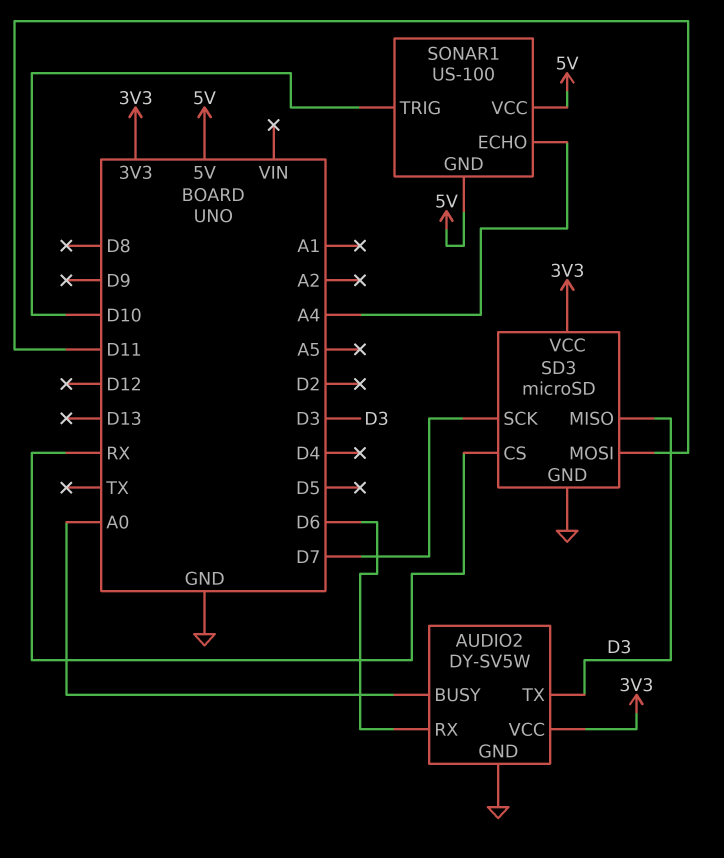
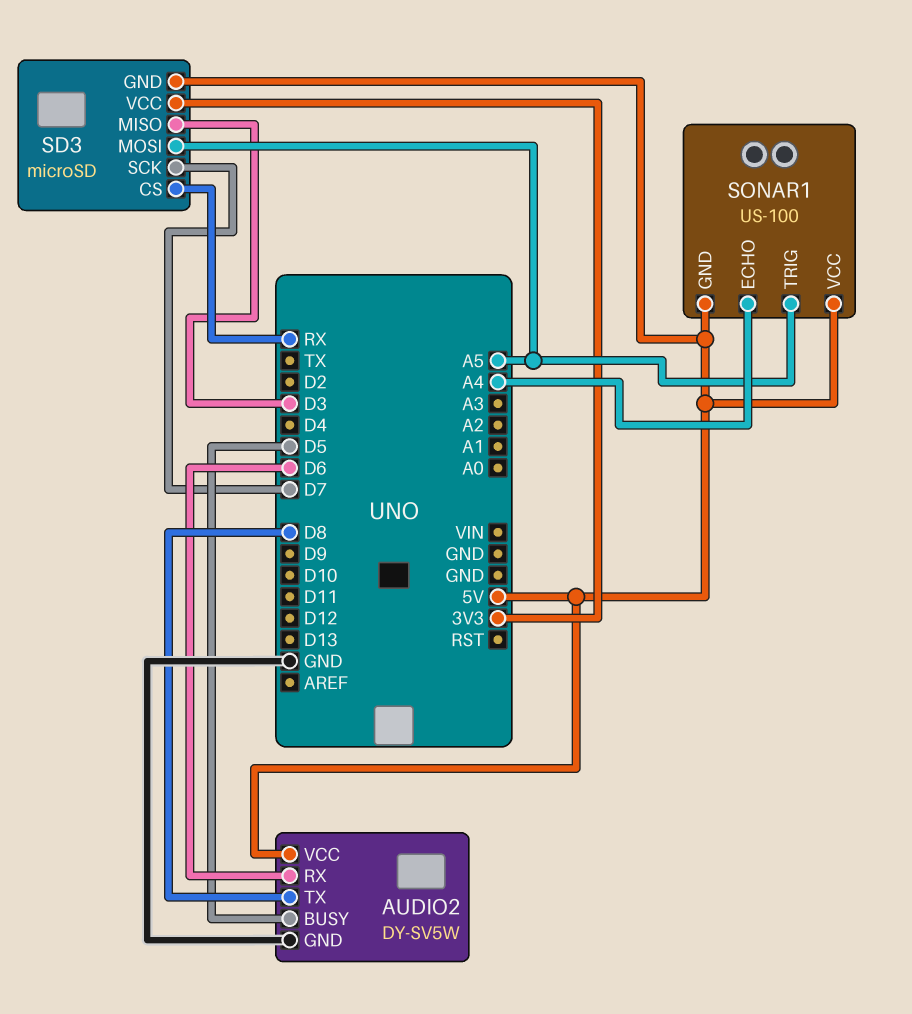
AUDIO2 pin BUSY: A0 -> D5
AUDIO2 pin TX: D3 -> D8
AUDIO2 pin VCC: 3V3 -> 5V
SD3 pin GND: GND -> 5V
SD3 pin MOSI: D11 -> A5
SONAR1 pin TRIG: D10 -> A5

